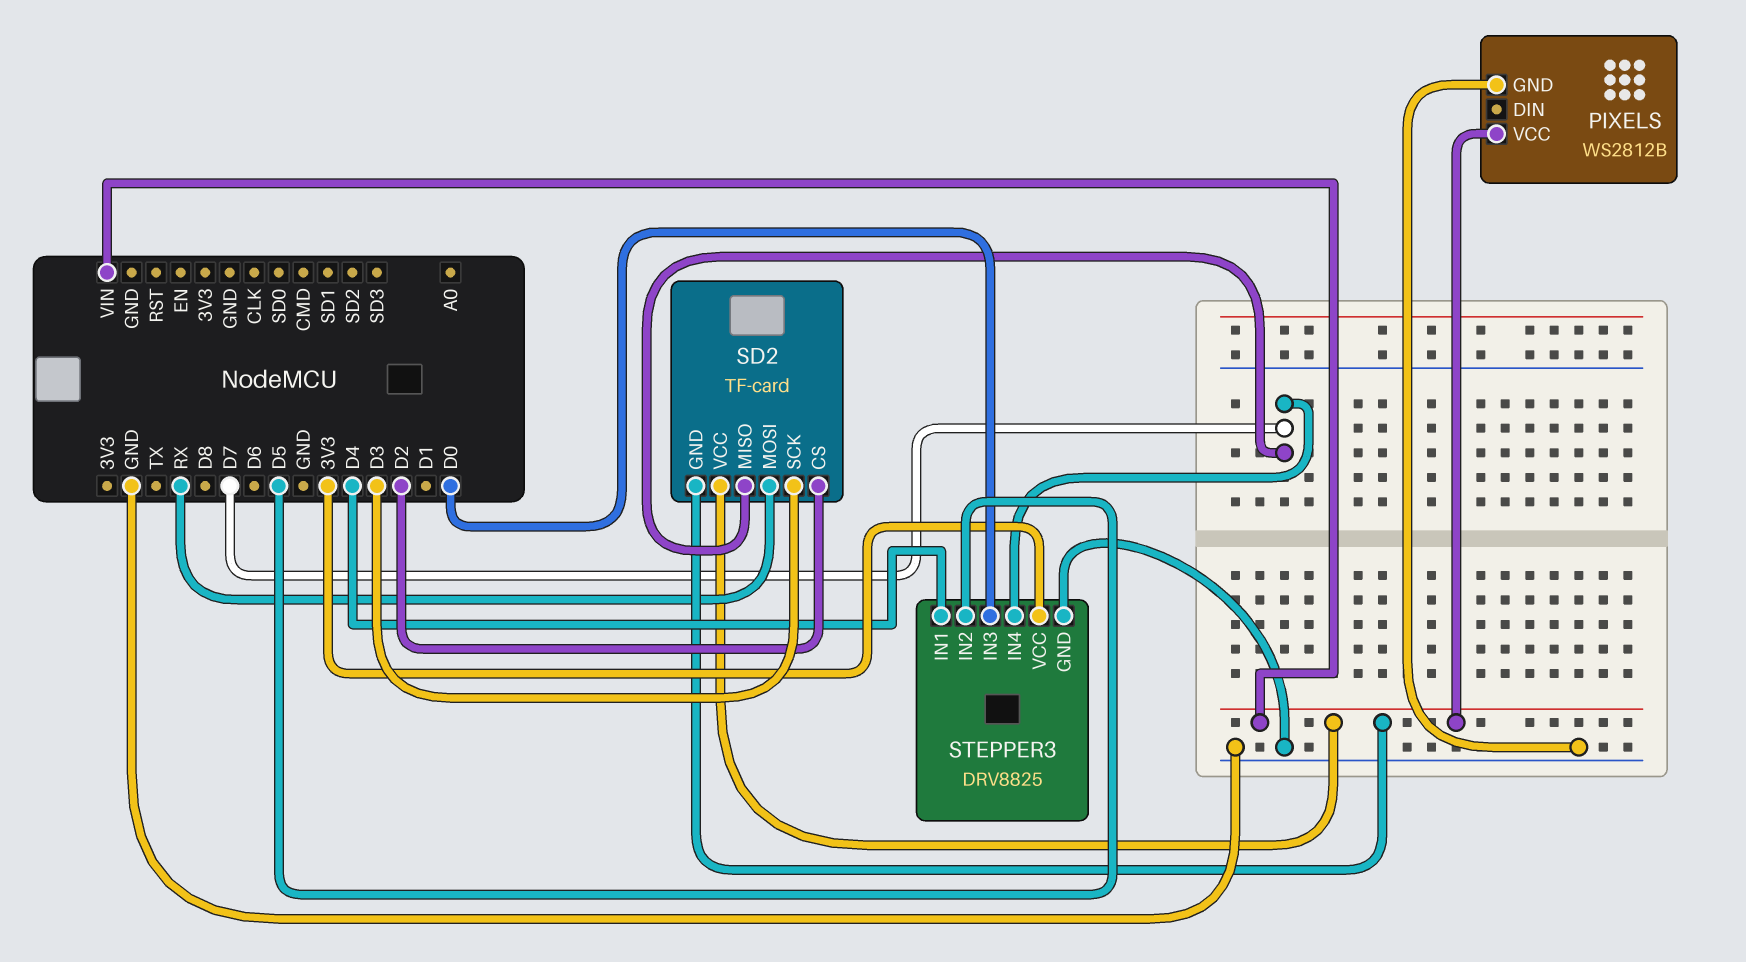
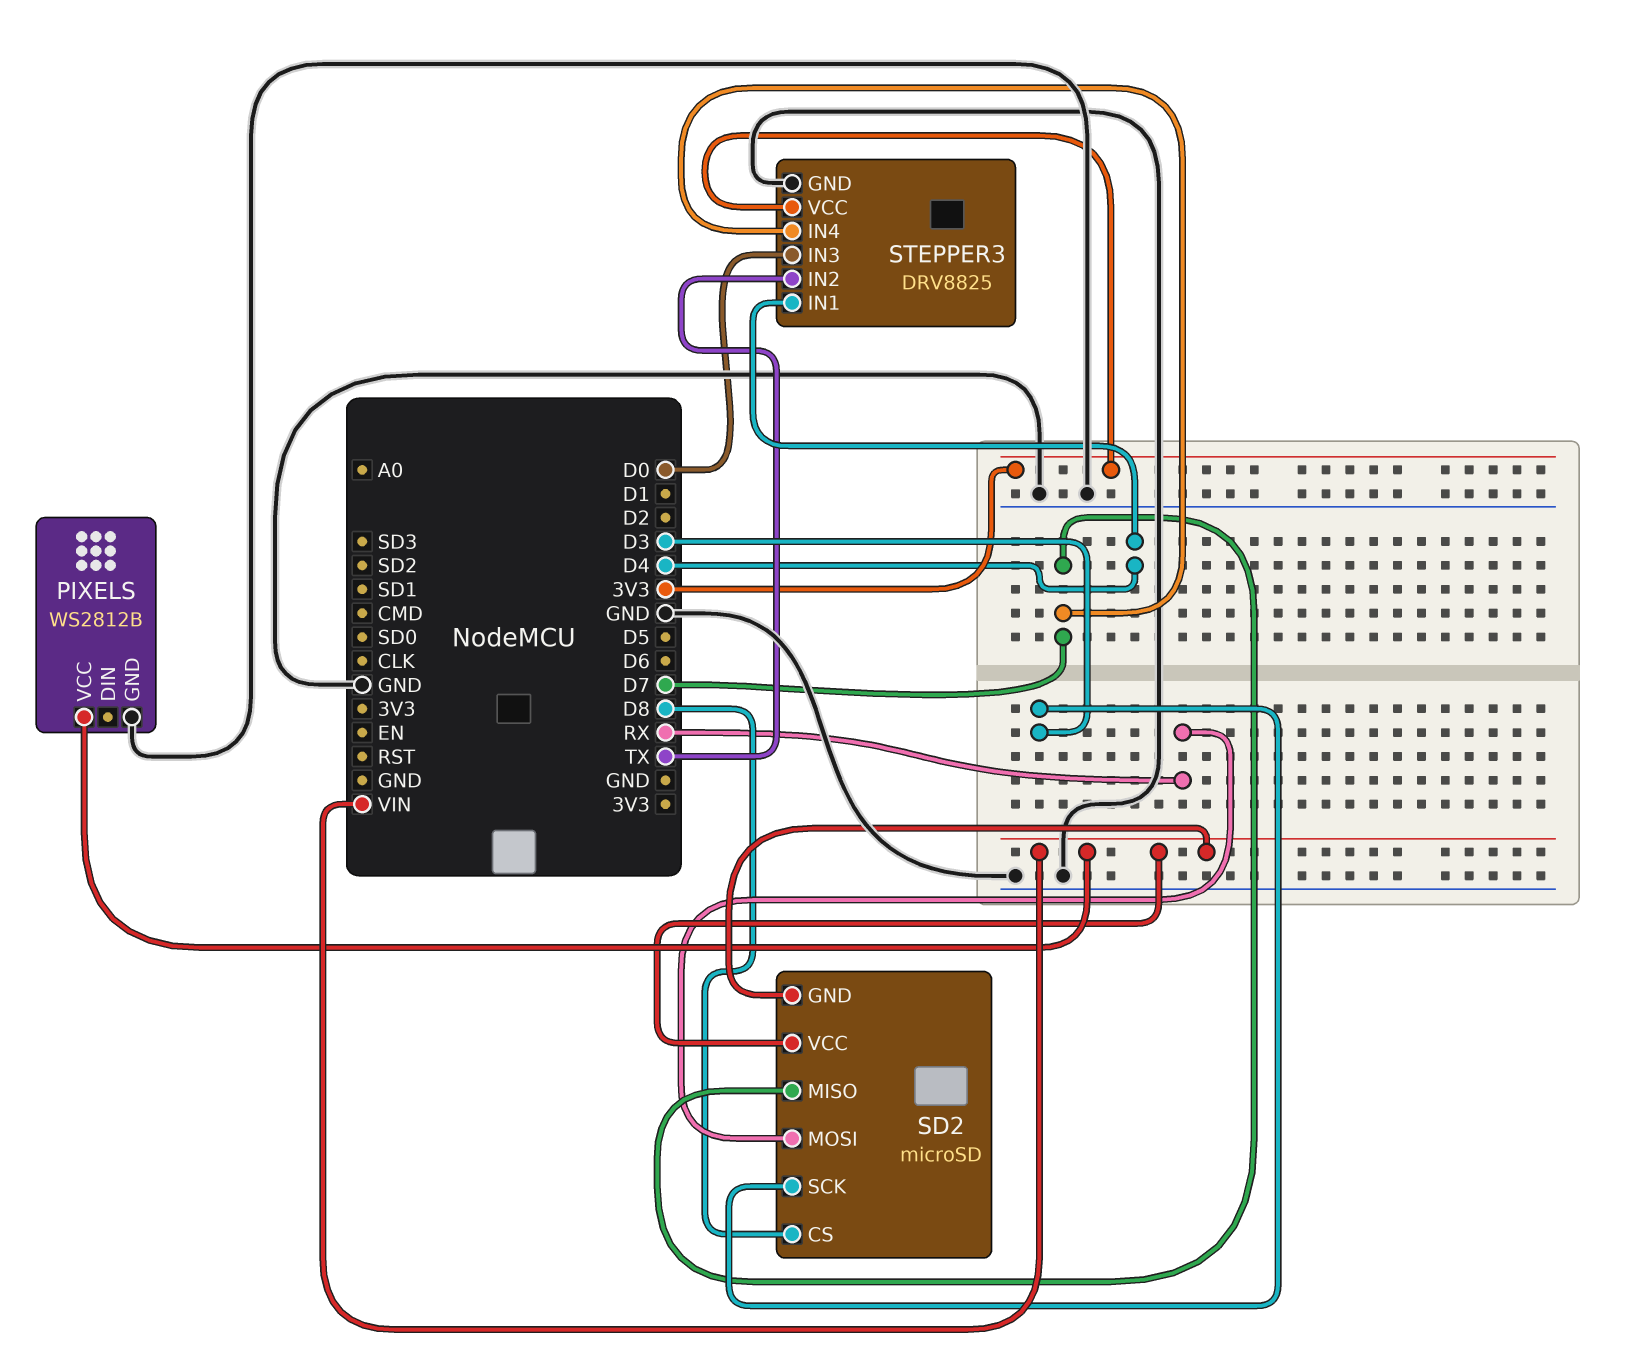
SD2: TF-card -> microSD
SD2 pin CS: D2 -> D8
STEPPER3 pin IN2: D5 -> TX

